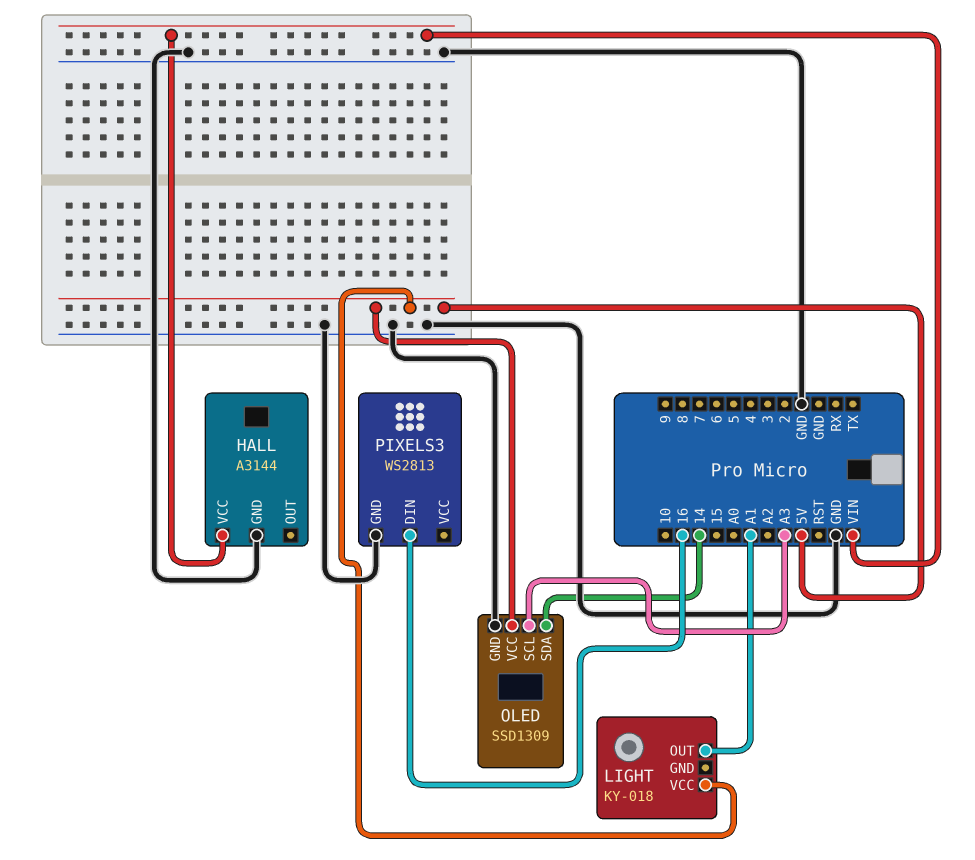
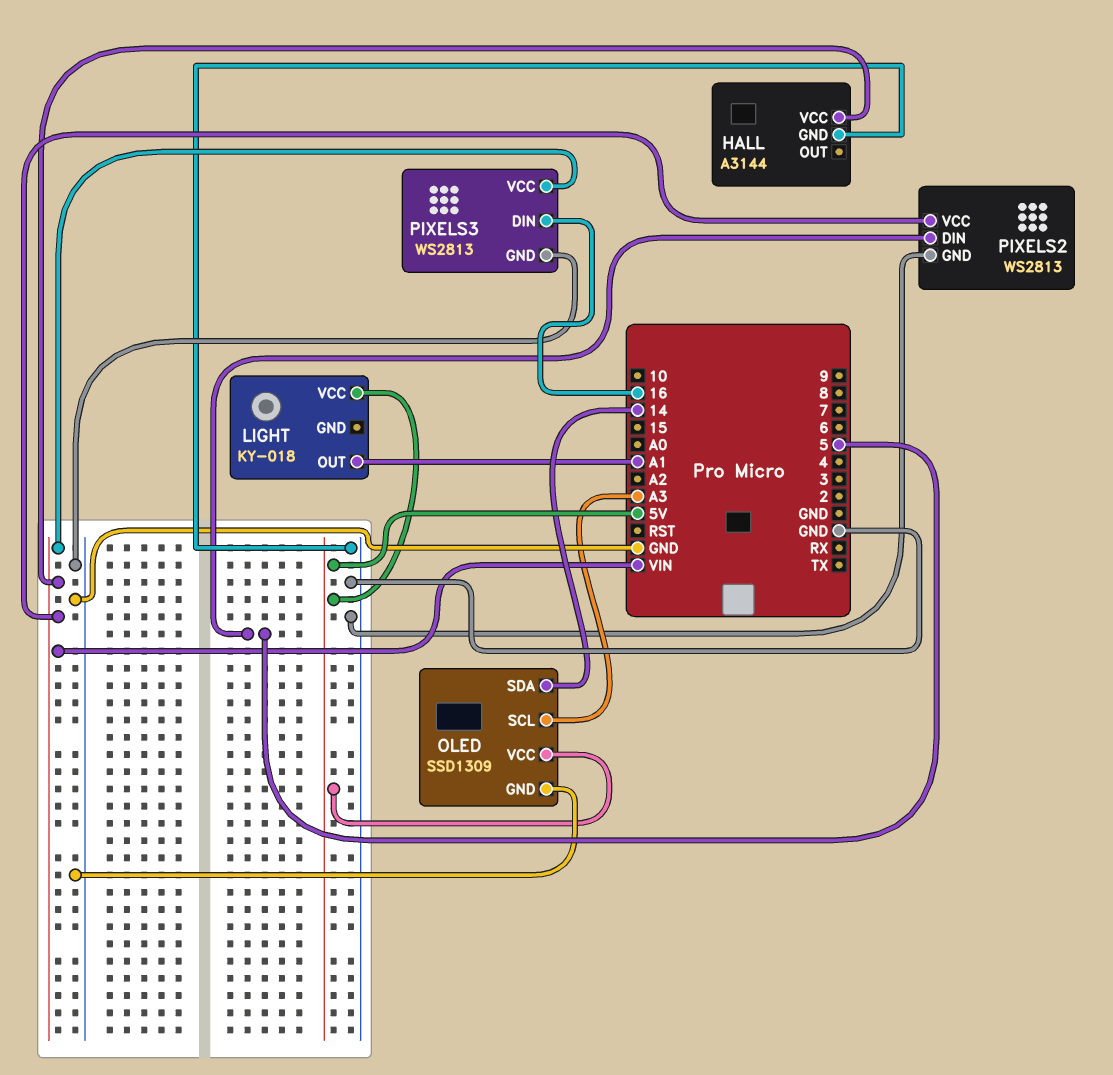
PIXELS2: none -> WS2813
PIXELS2 pin DIN: none -> 5
PIXELS2 pin GND: none -> GND
PIXELS2 pin VCC: none -> VIN
PIXELS3 pin VCC: none -> VIN

